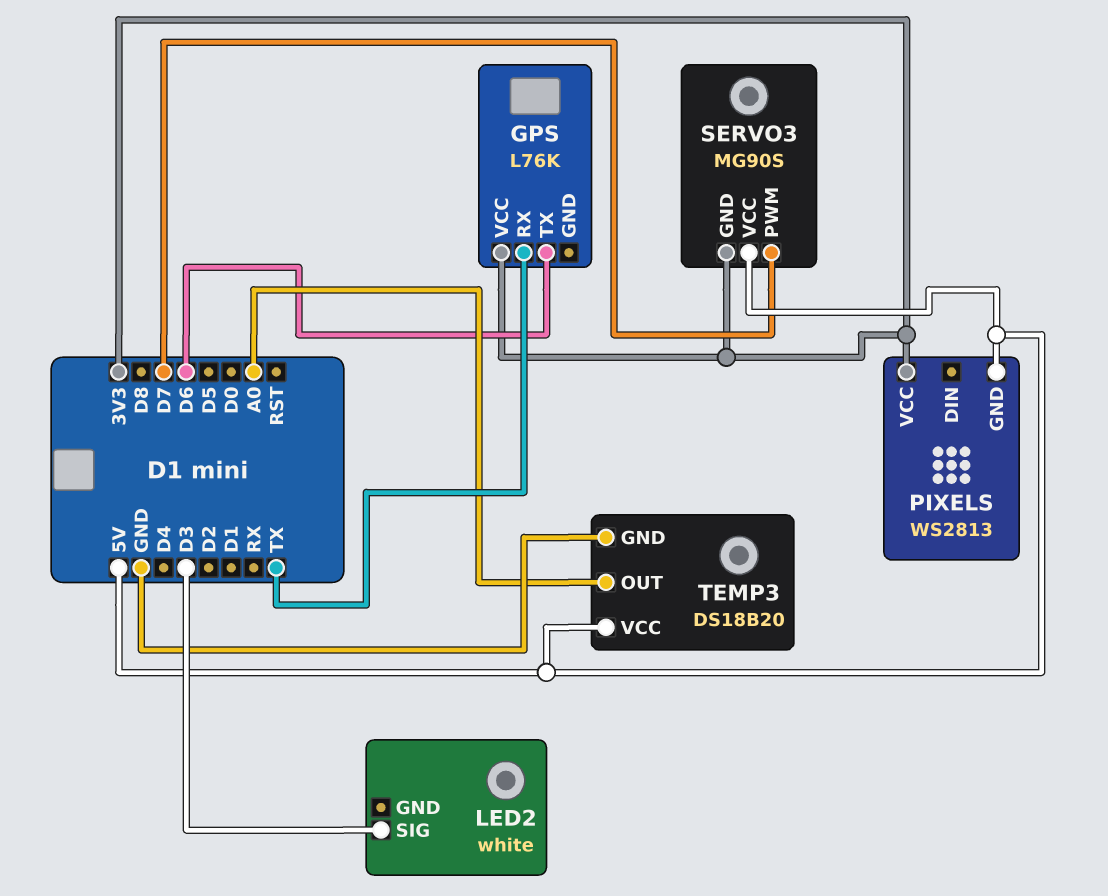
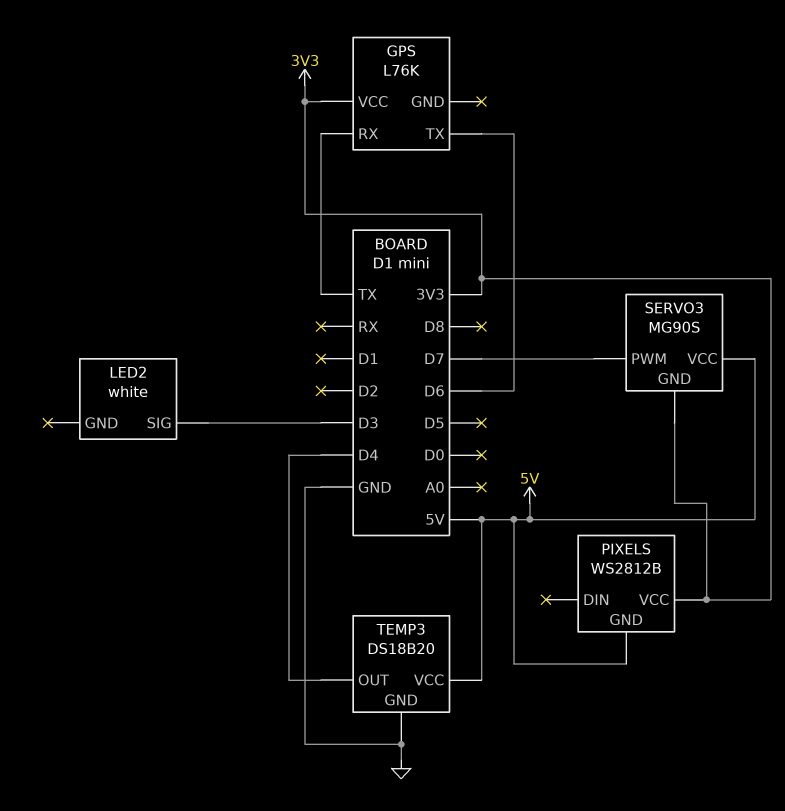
PIXELS: WS2813 -> WS2812B
TEMP3 pin OUT: A0 -> D4

